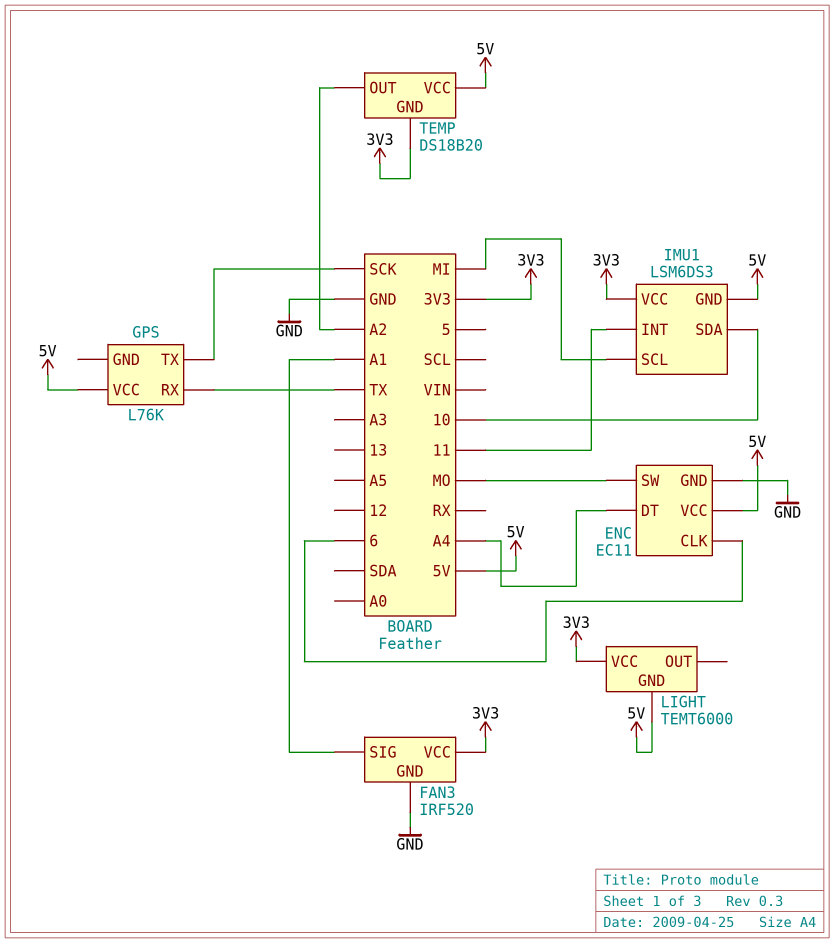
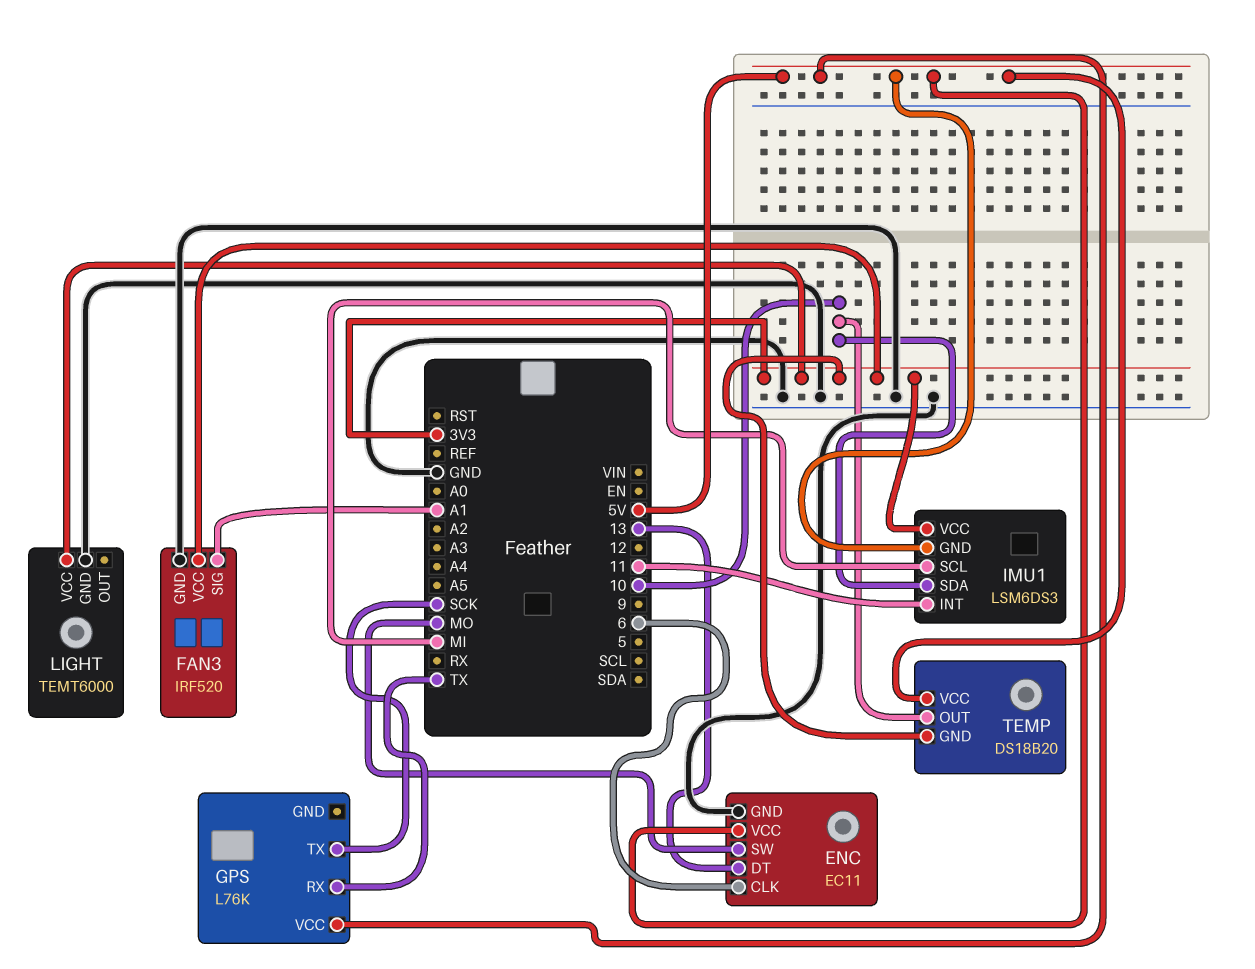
ENC pin DT: A4 -> 13
LIGHT pin GND: 5V -> GND
TEMP pin OUT: A2 -> 10

